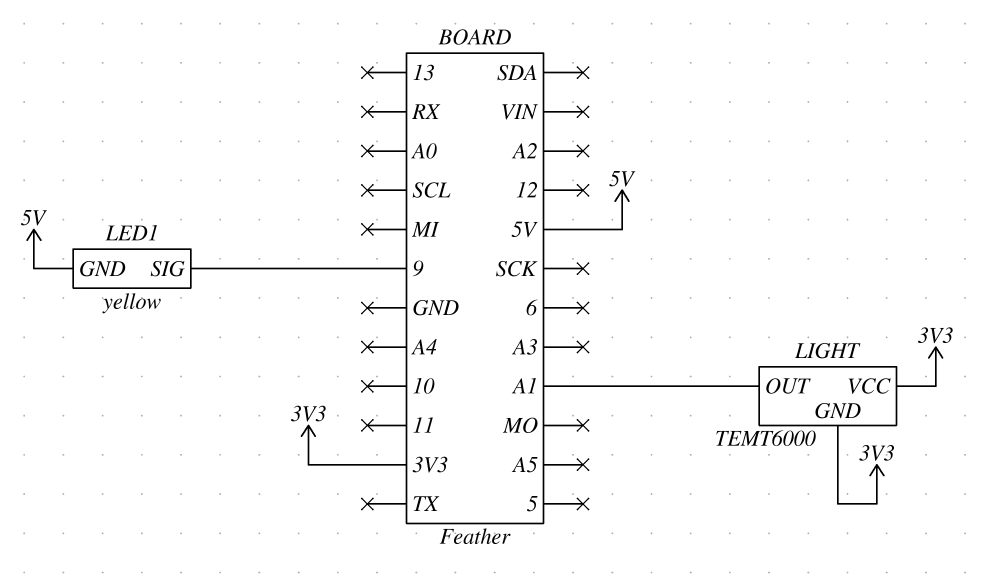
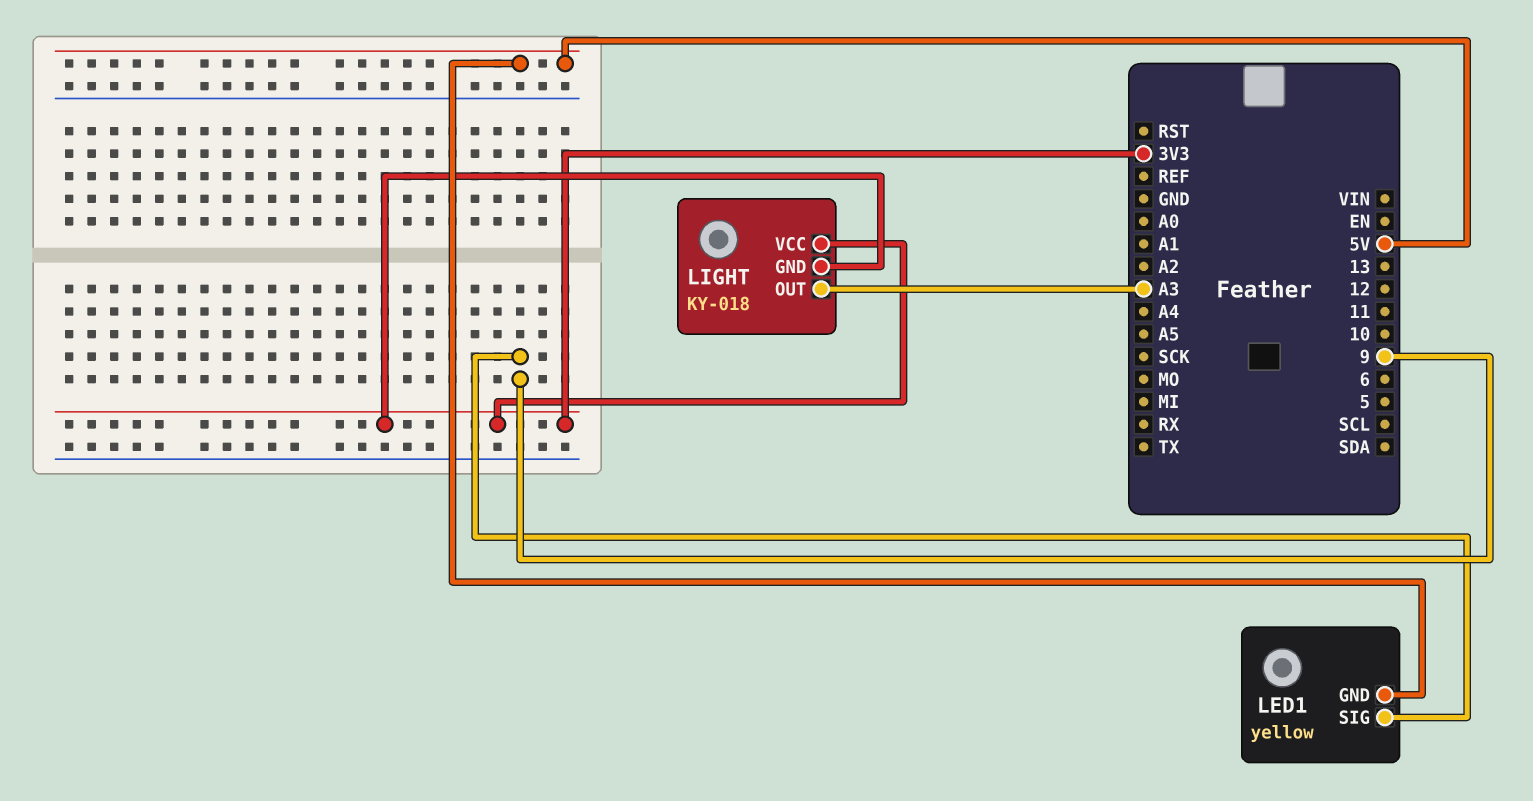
LIGHT: TEMT6000 -> KY-018
LIGHT pin OUT: A1 -> A3

